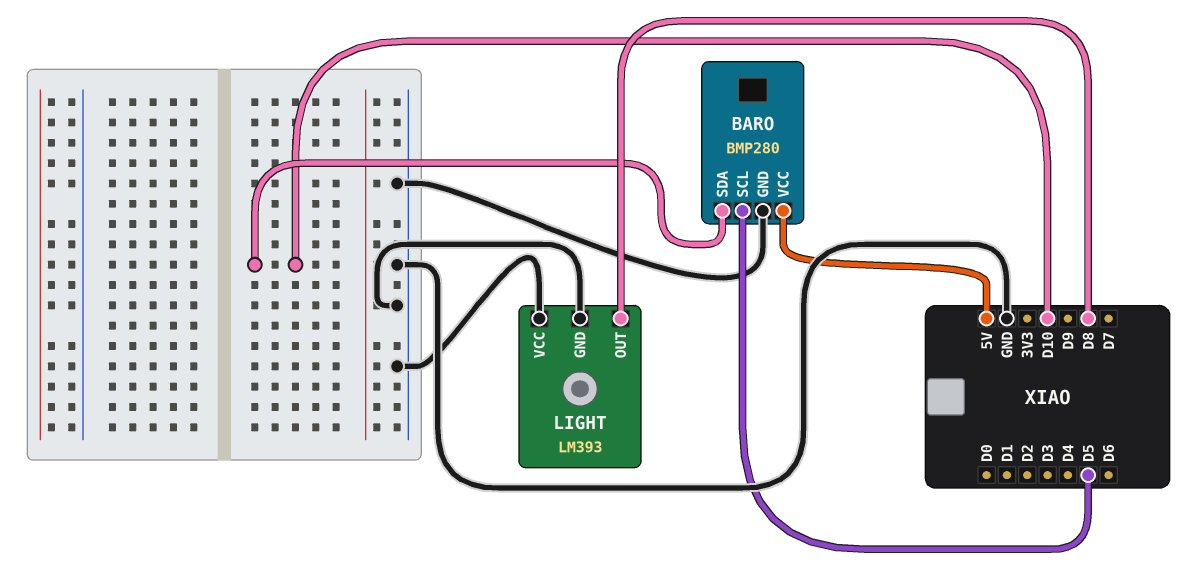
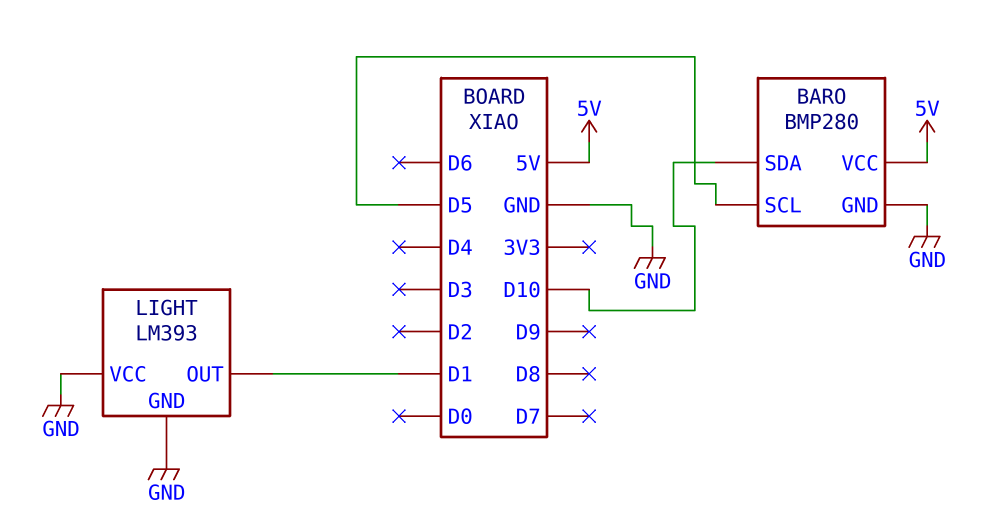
LIGHT pin OUT: D8 -> D1

